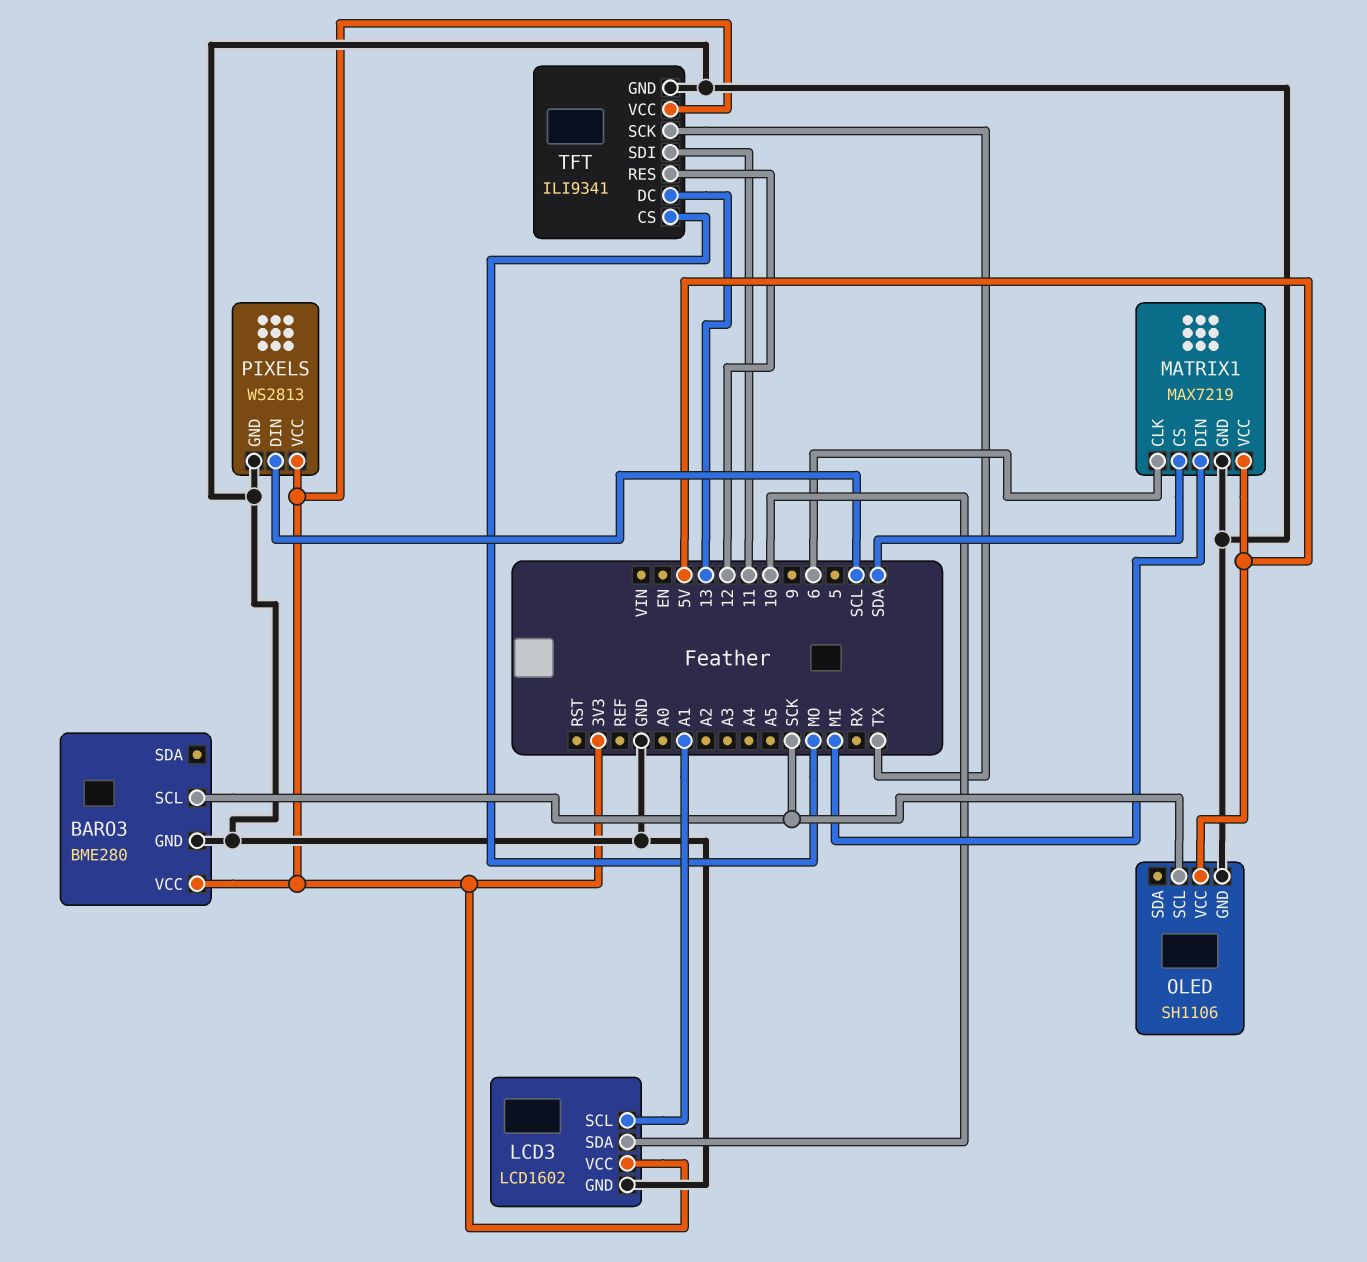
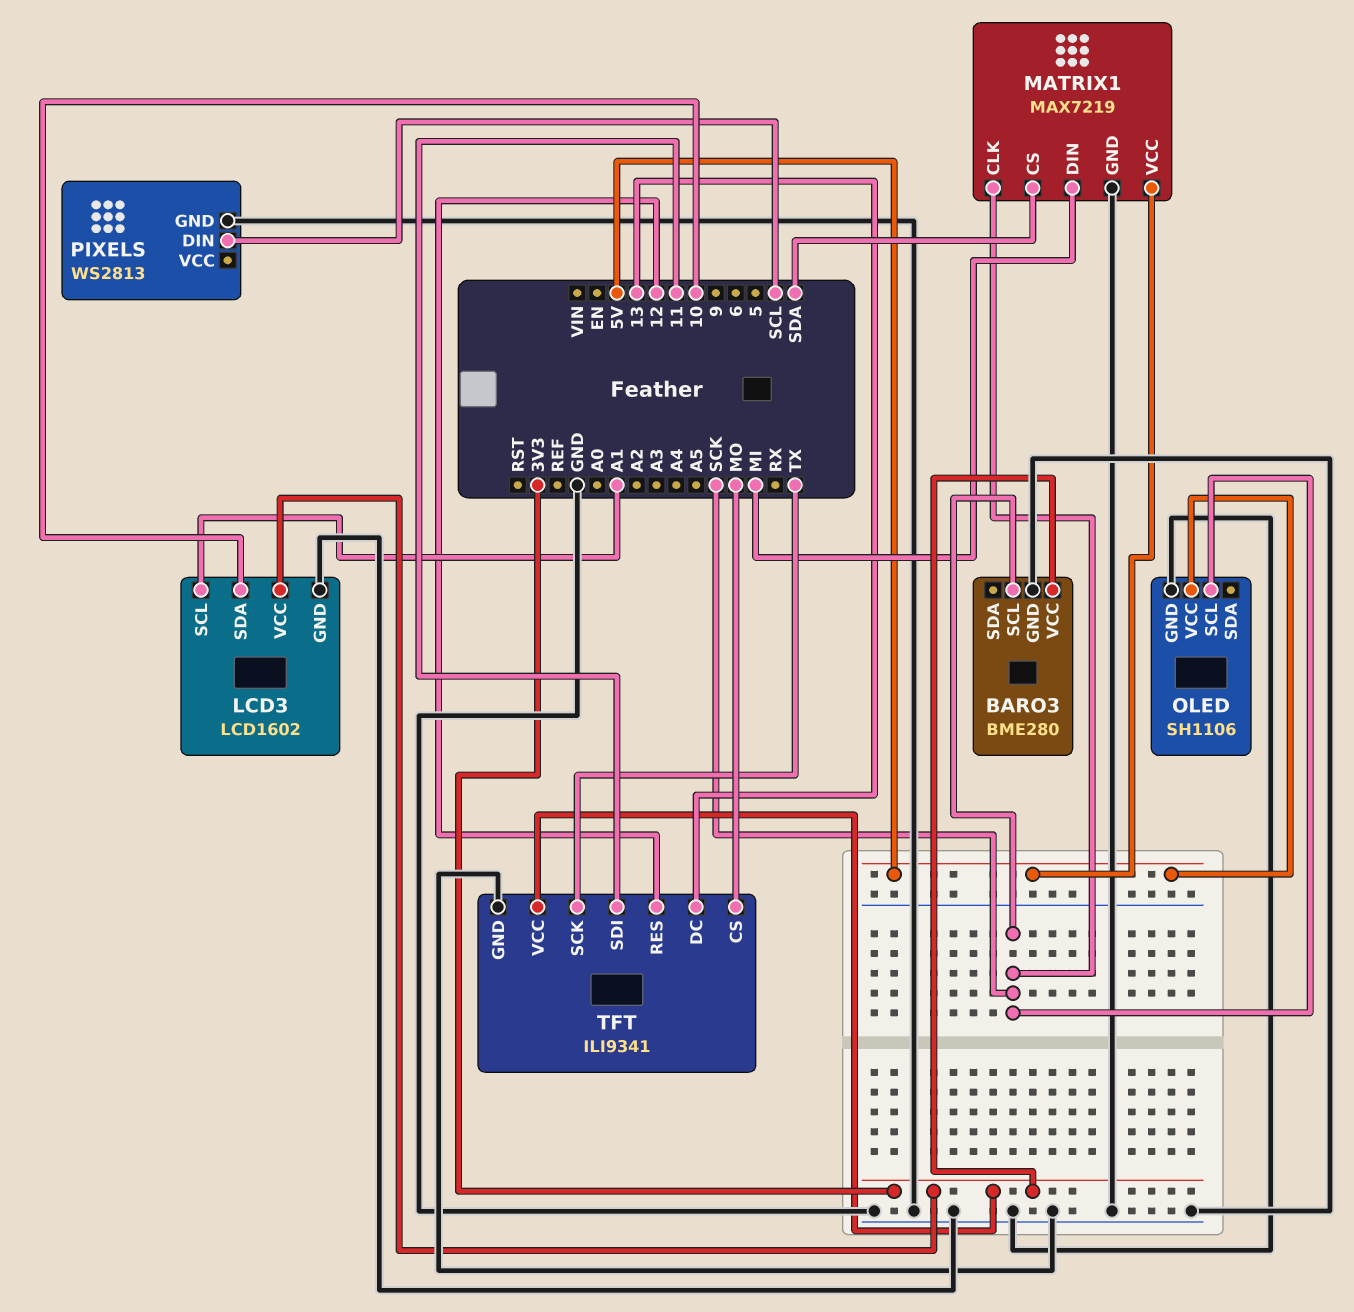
MATRIX1 pin CLK: 6 -> SCK
PIXELS pin VCC: 3V3 -> none

